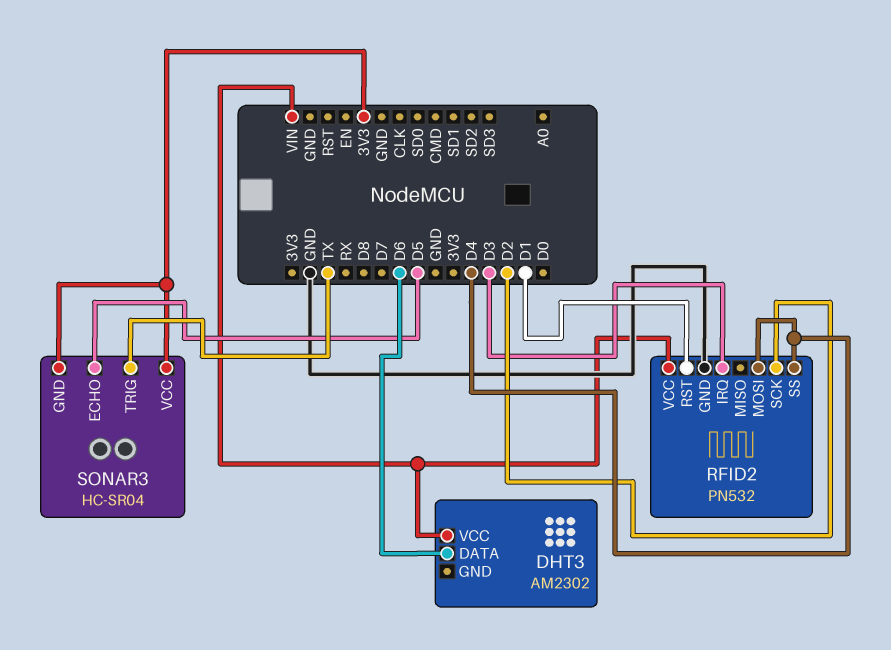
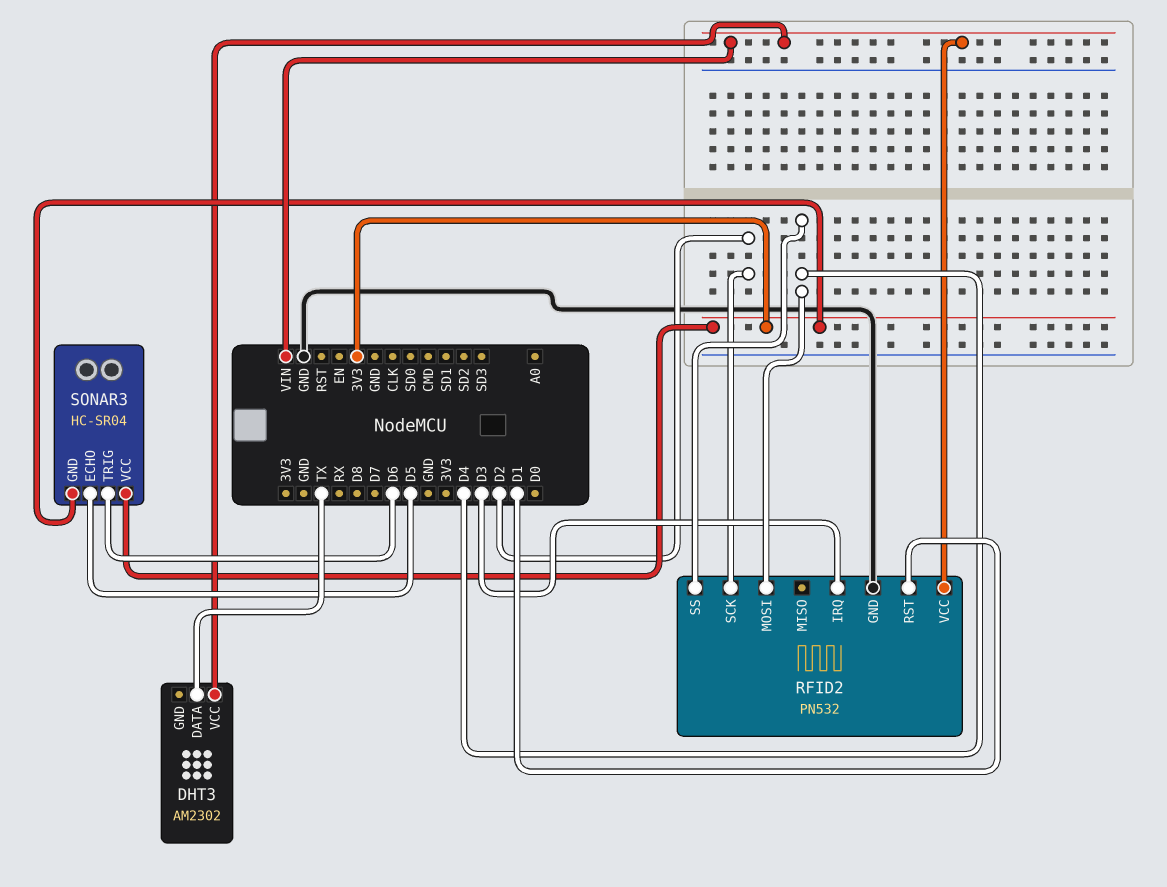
DHT3 pin DATA: D6 -> TX
SONAR3 pin TRIG: TX -> D6

